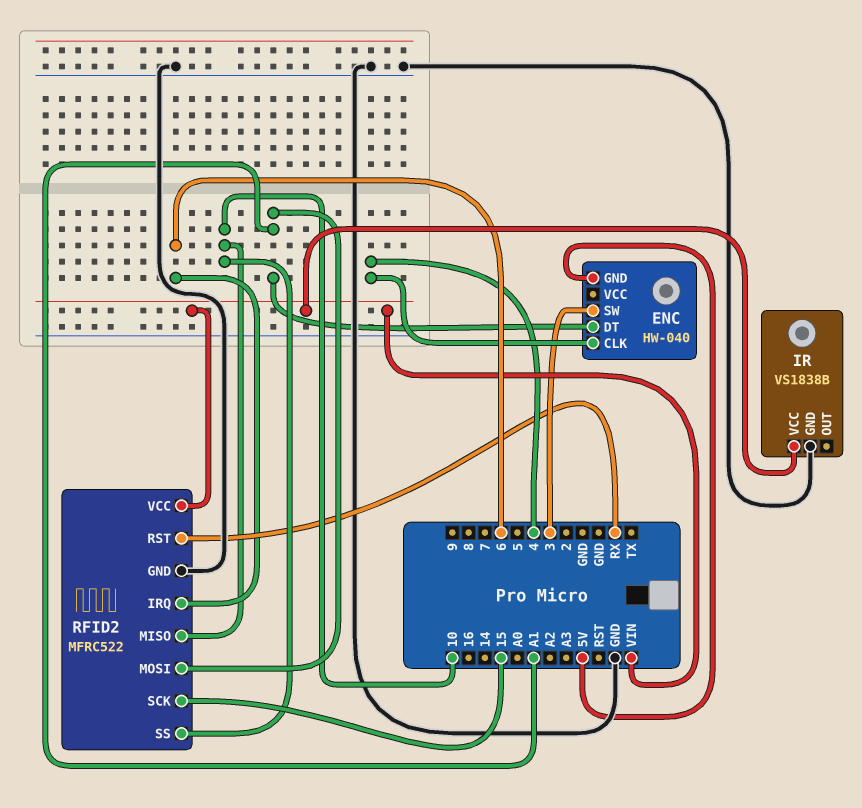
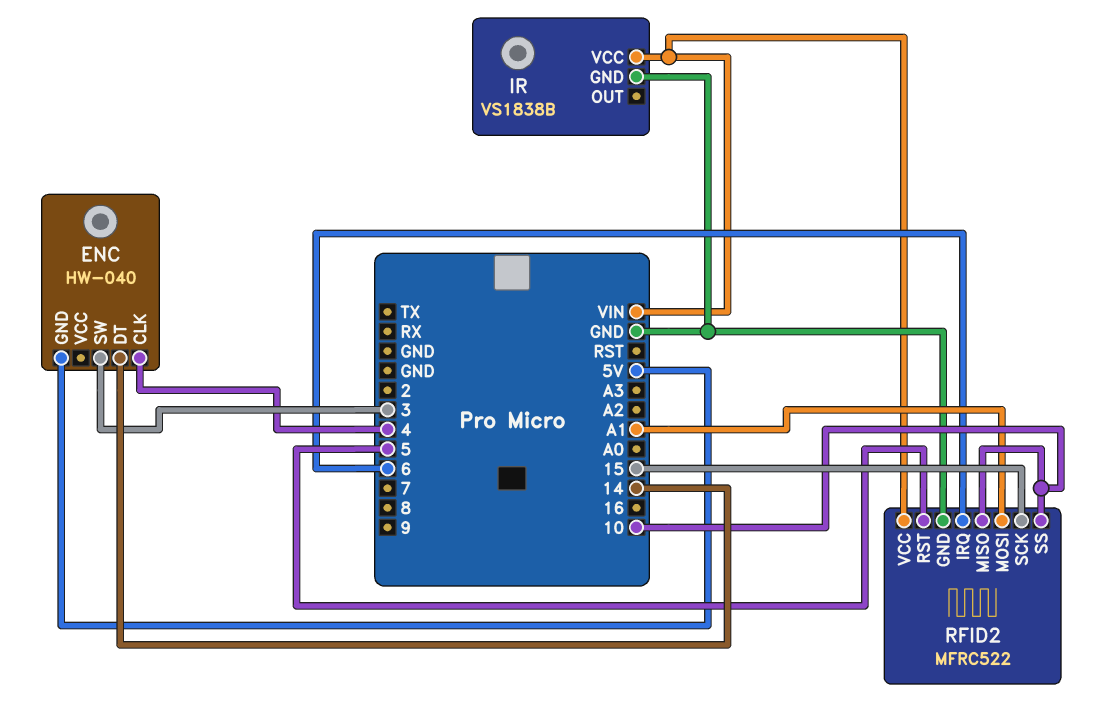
ENC pin DT: A1 -> 14
RFID2 pin RST: RX -> 5

